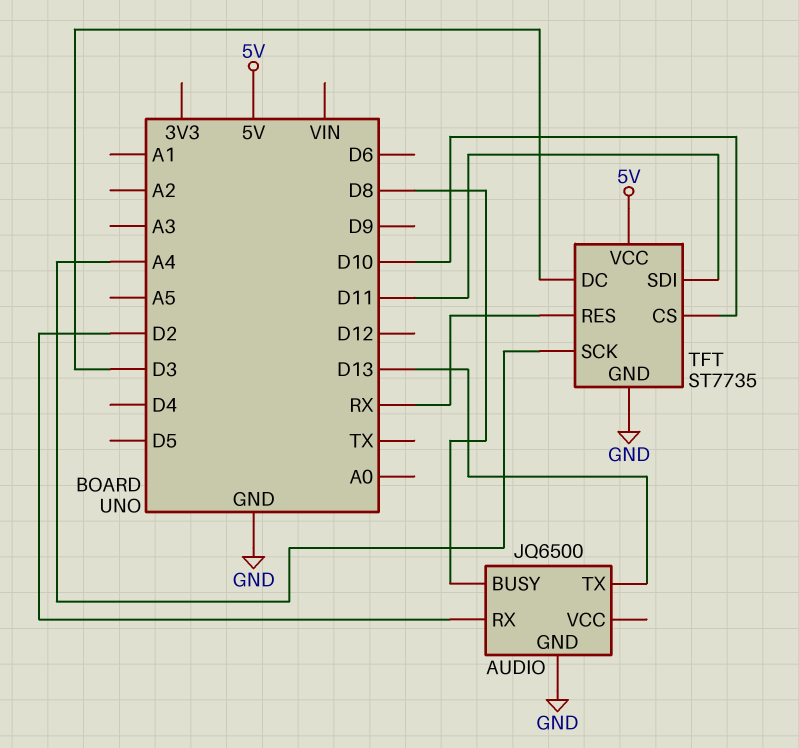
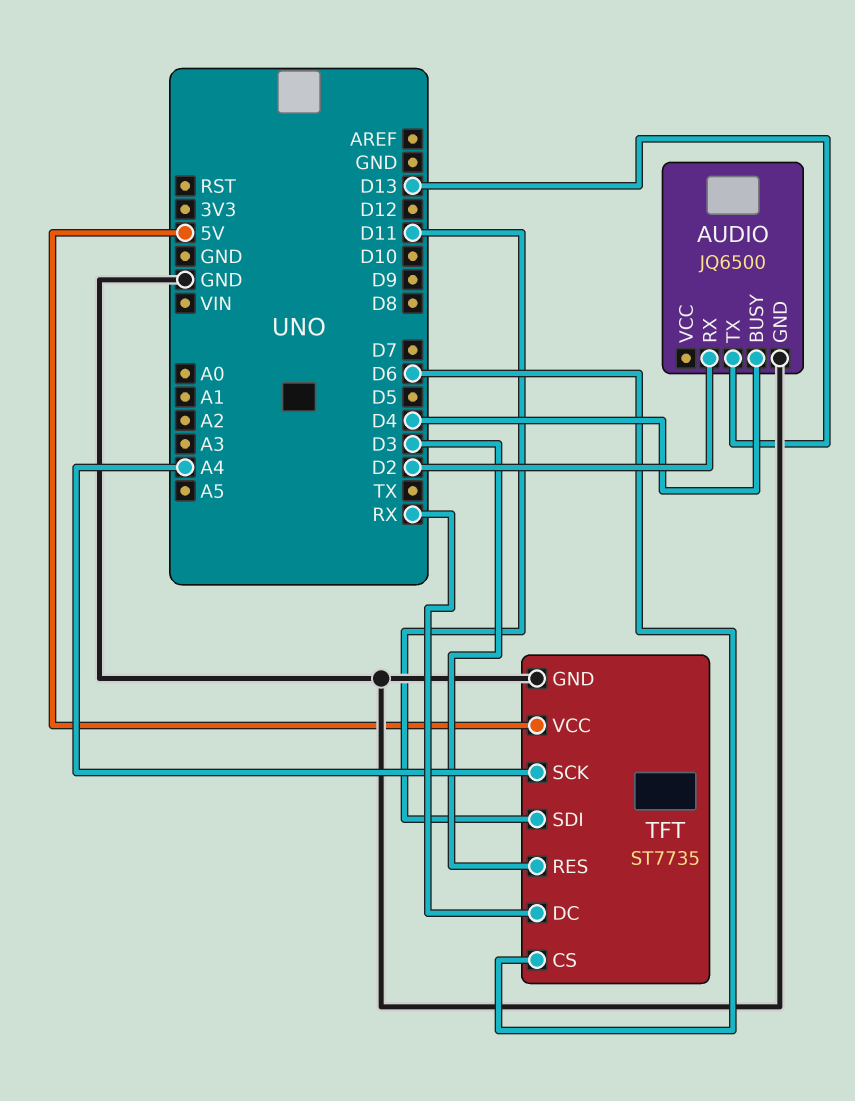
AUDIO pin BUSY: D8 -> D4
TFT pin CS: D10 -> D6
TFT pin DC: D3 -> RX
TFT pin RES: RX -> D3

